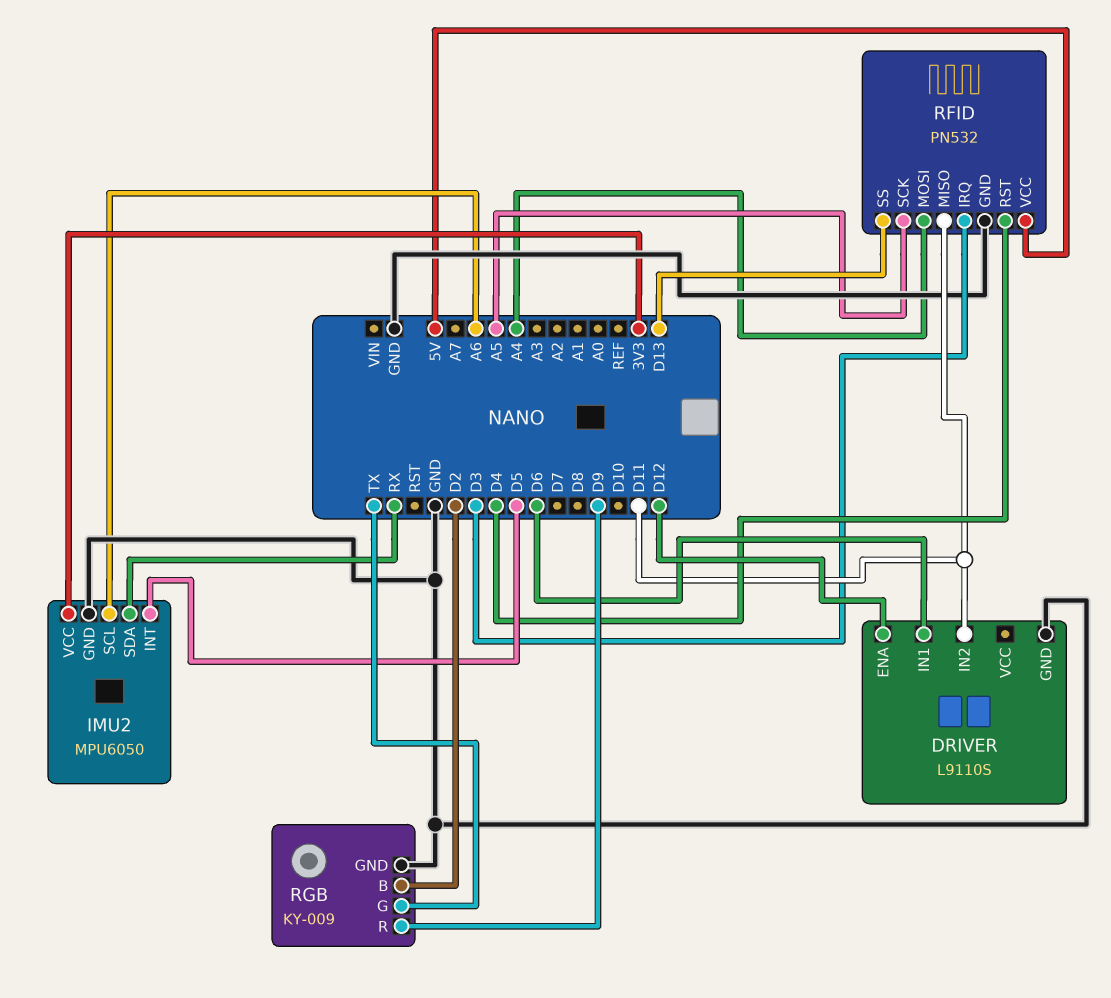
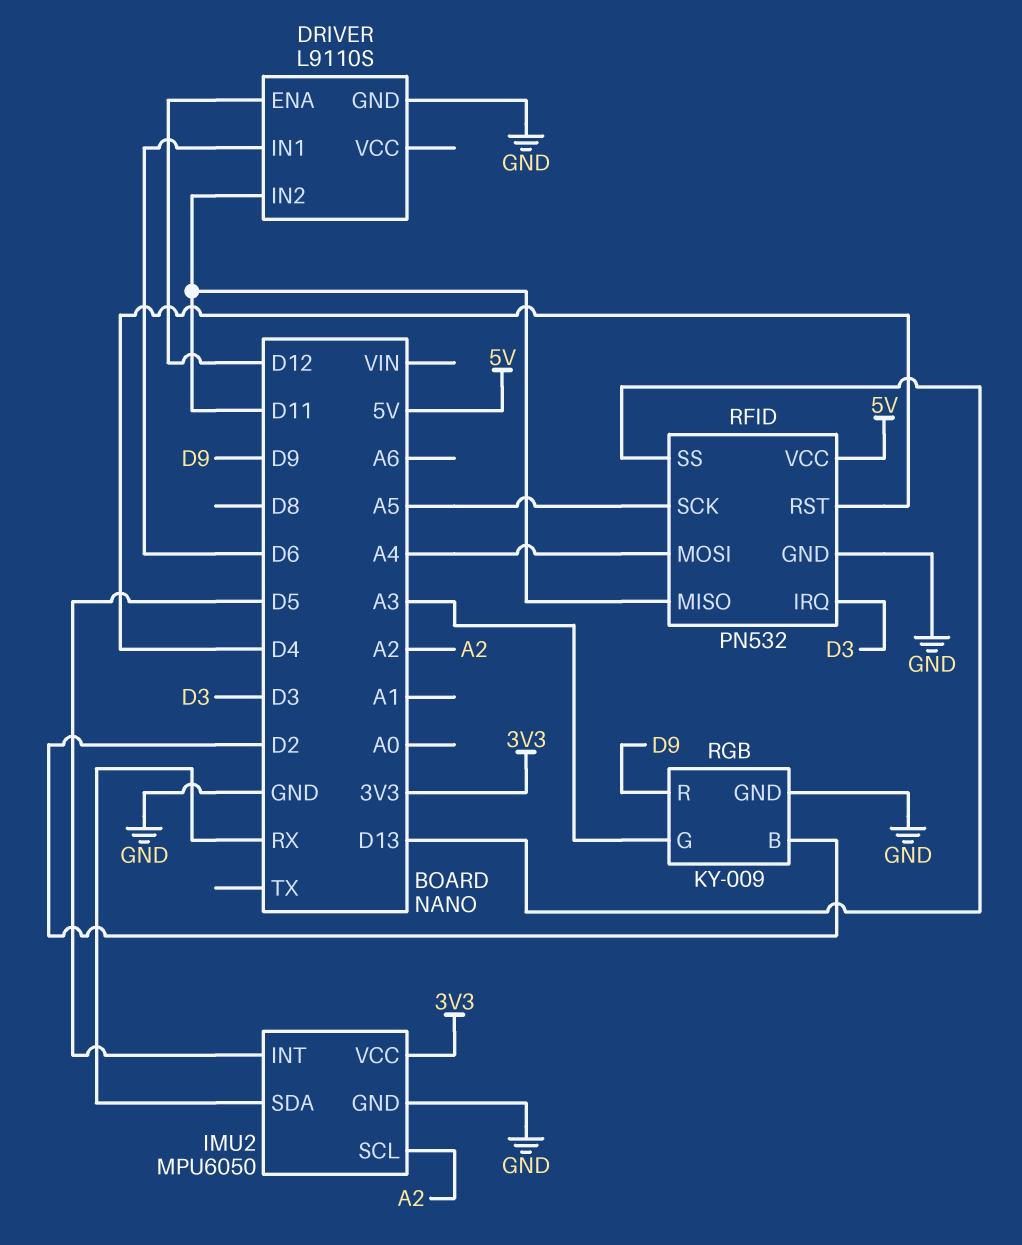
IMU2 pin SCL: A6 -> A2
RGB pin G: TX -> A3

